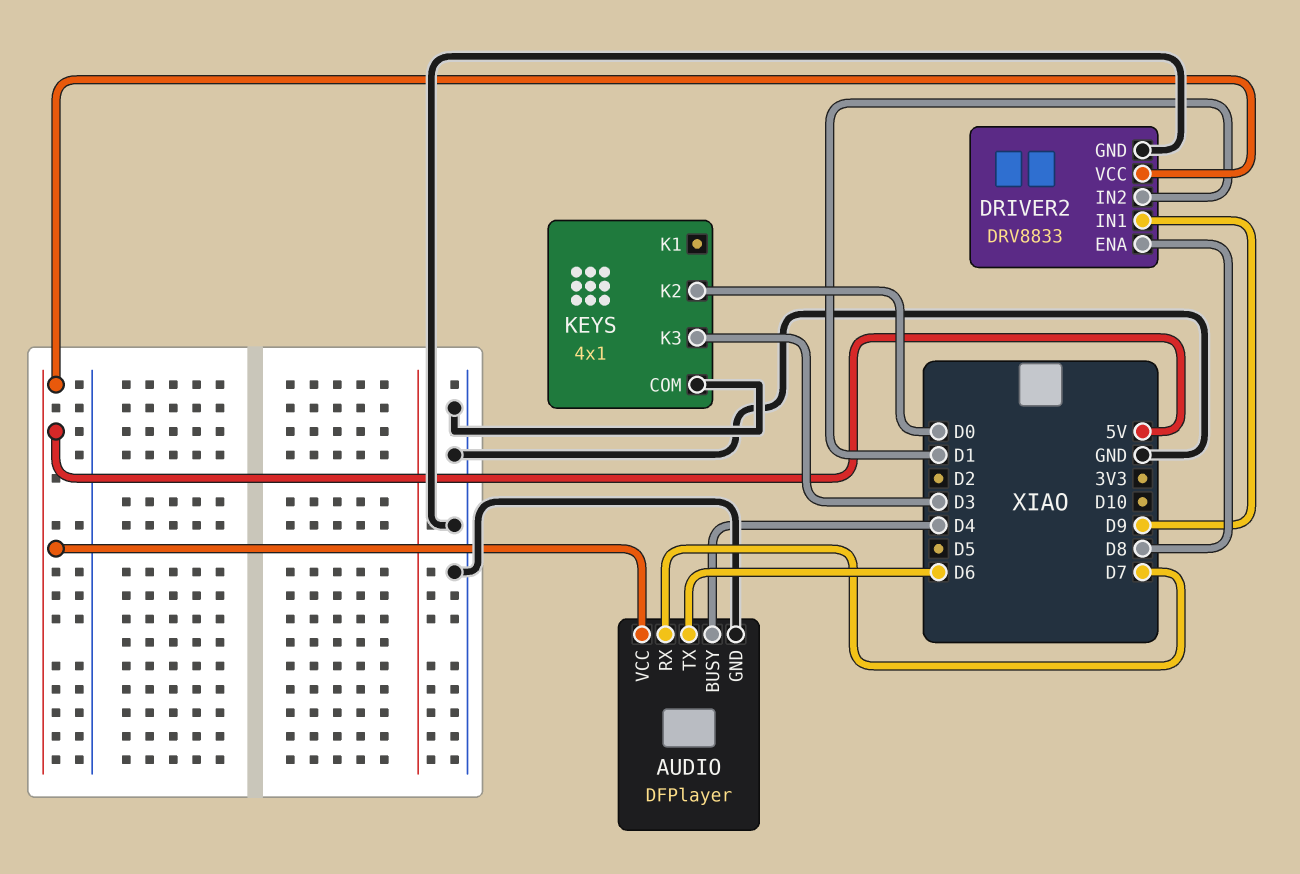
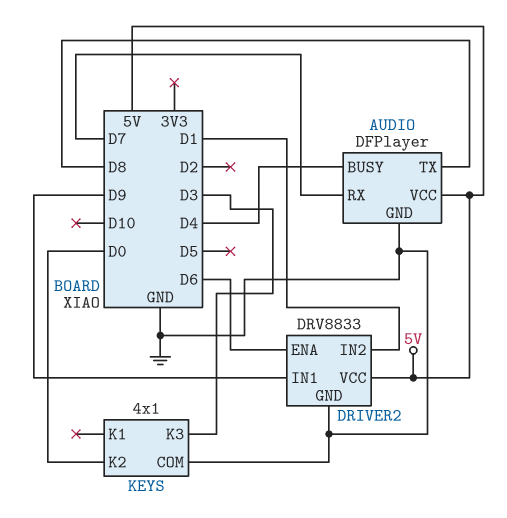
AUDIO pin TX: D6 -> D8
DRIVER2 pin ENA: D8 -> D6

